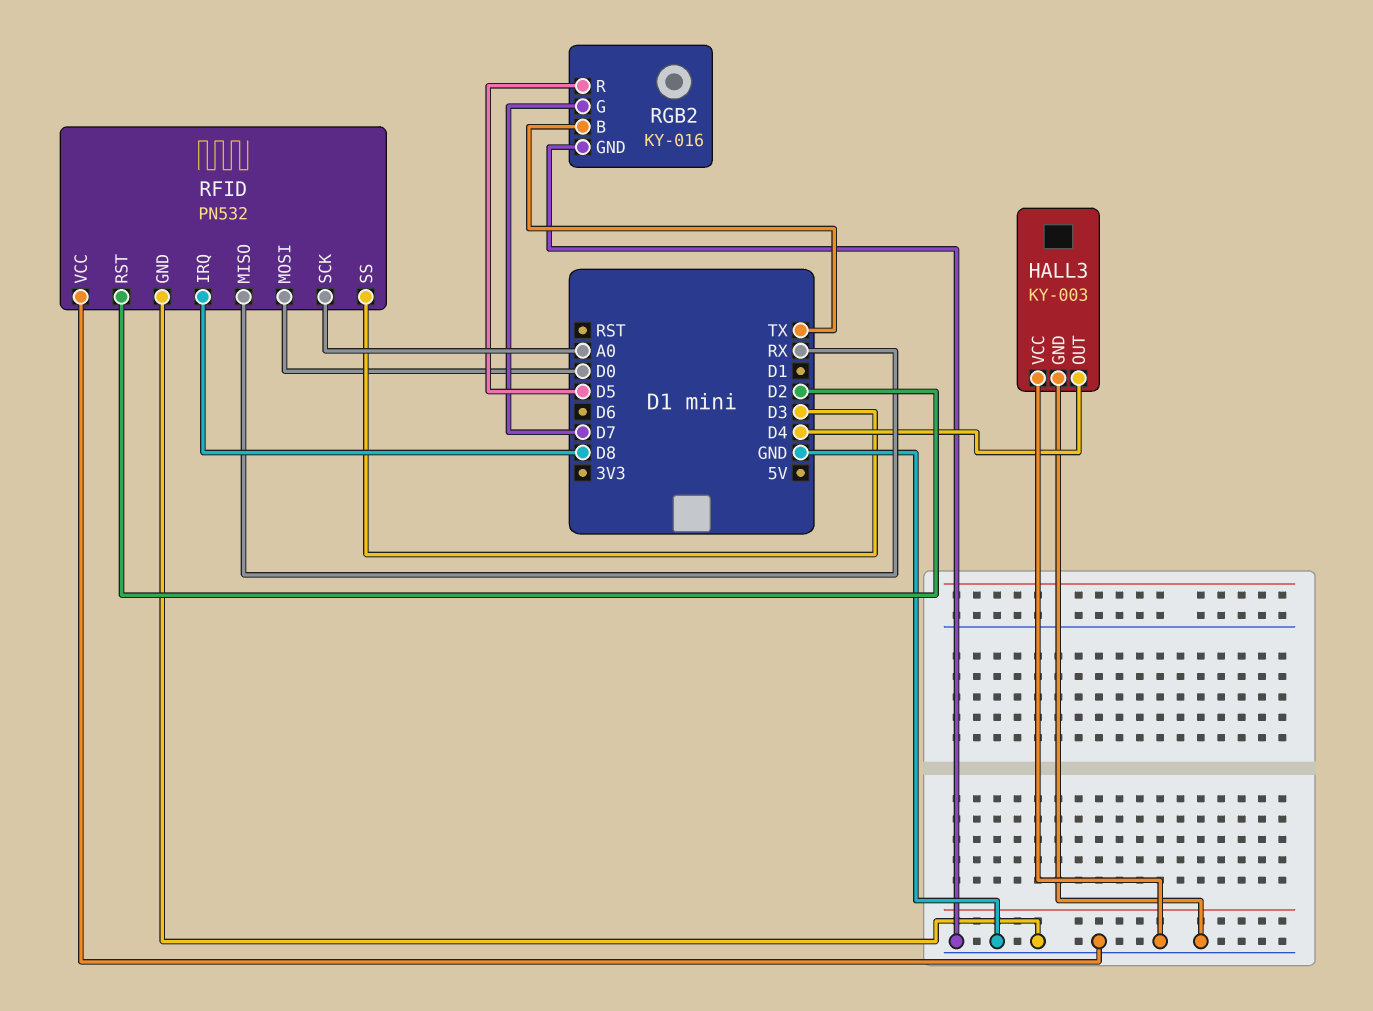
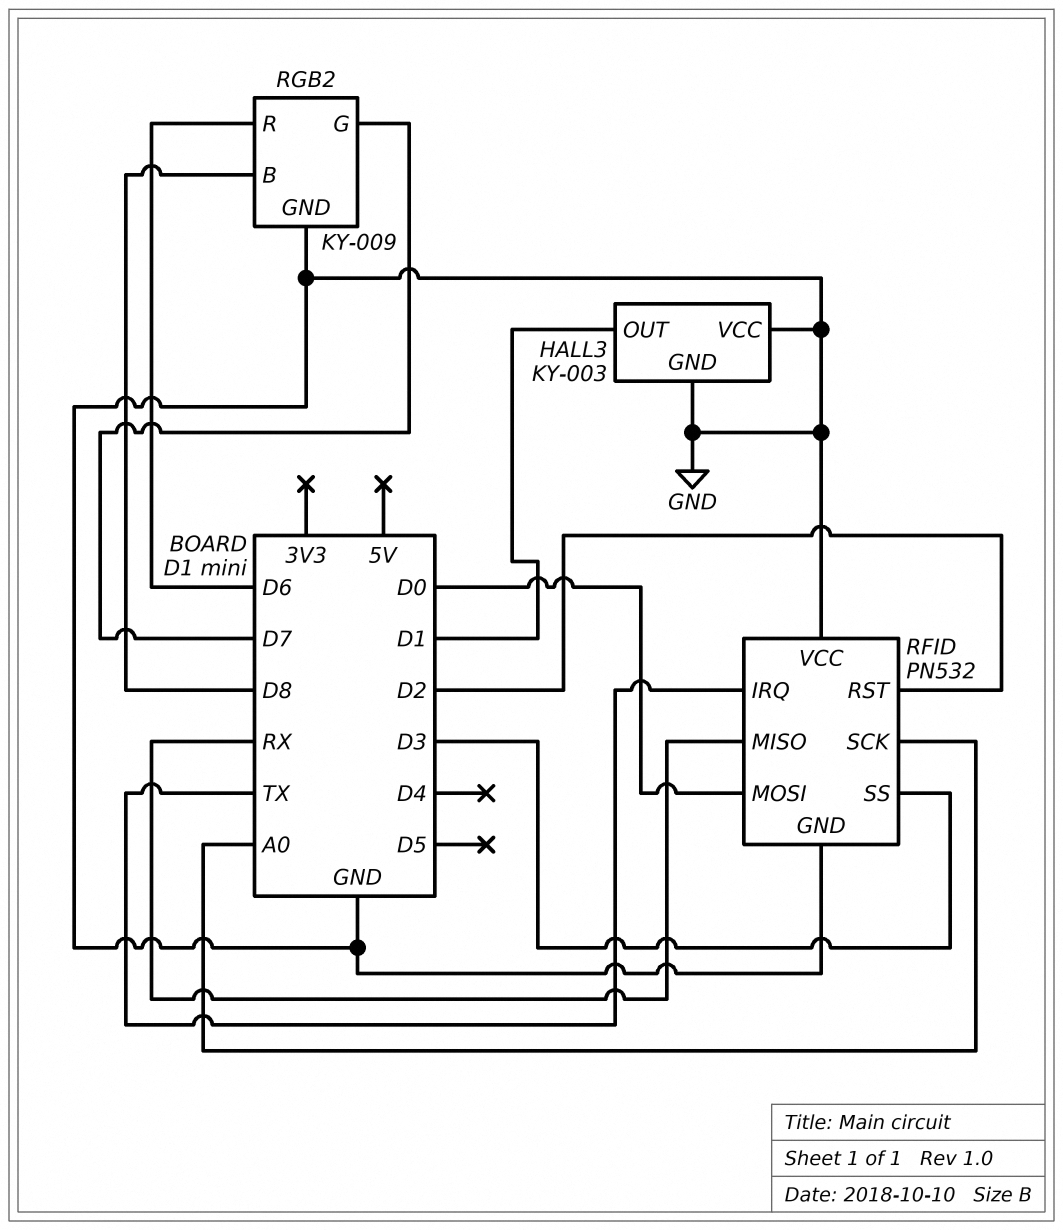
HALL3 pin OUT: D4 -> D1
RFID pin IRQ: D8 -> TX
RGB2: KY-016 -> KY-009
RGB2 pin B: TX -> D8
RGB2 pin R: D5 -> D6

